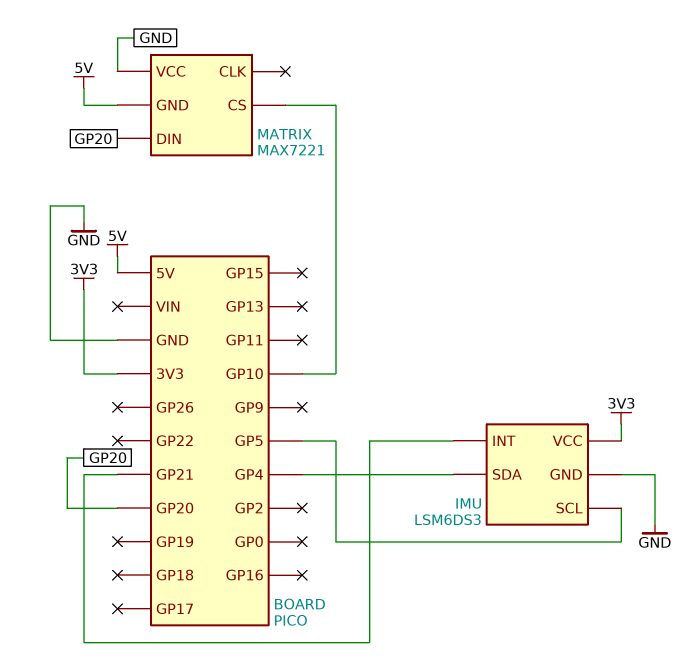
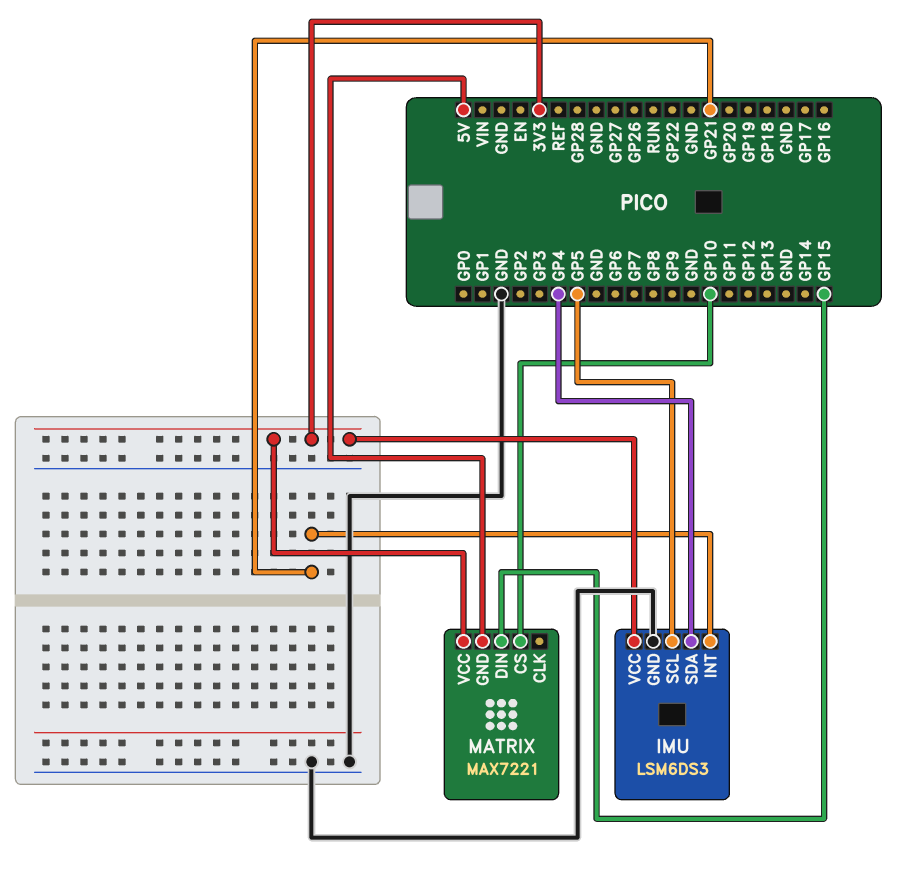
MATRIX pin DIN: GP20 -> GP15
MATRIX pin VCC: GND -> 3V3

